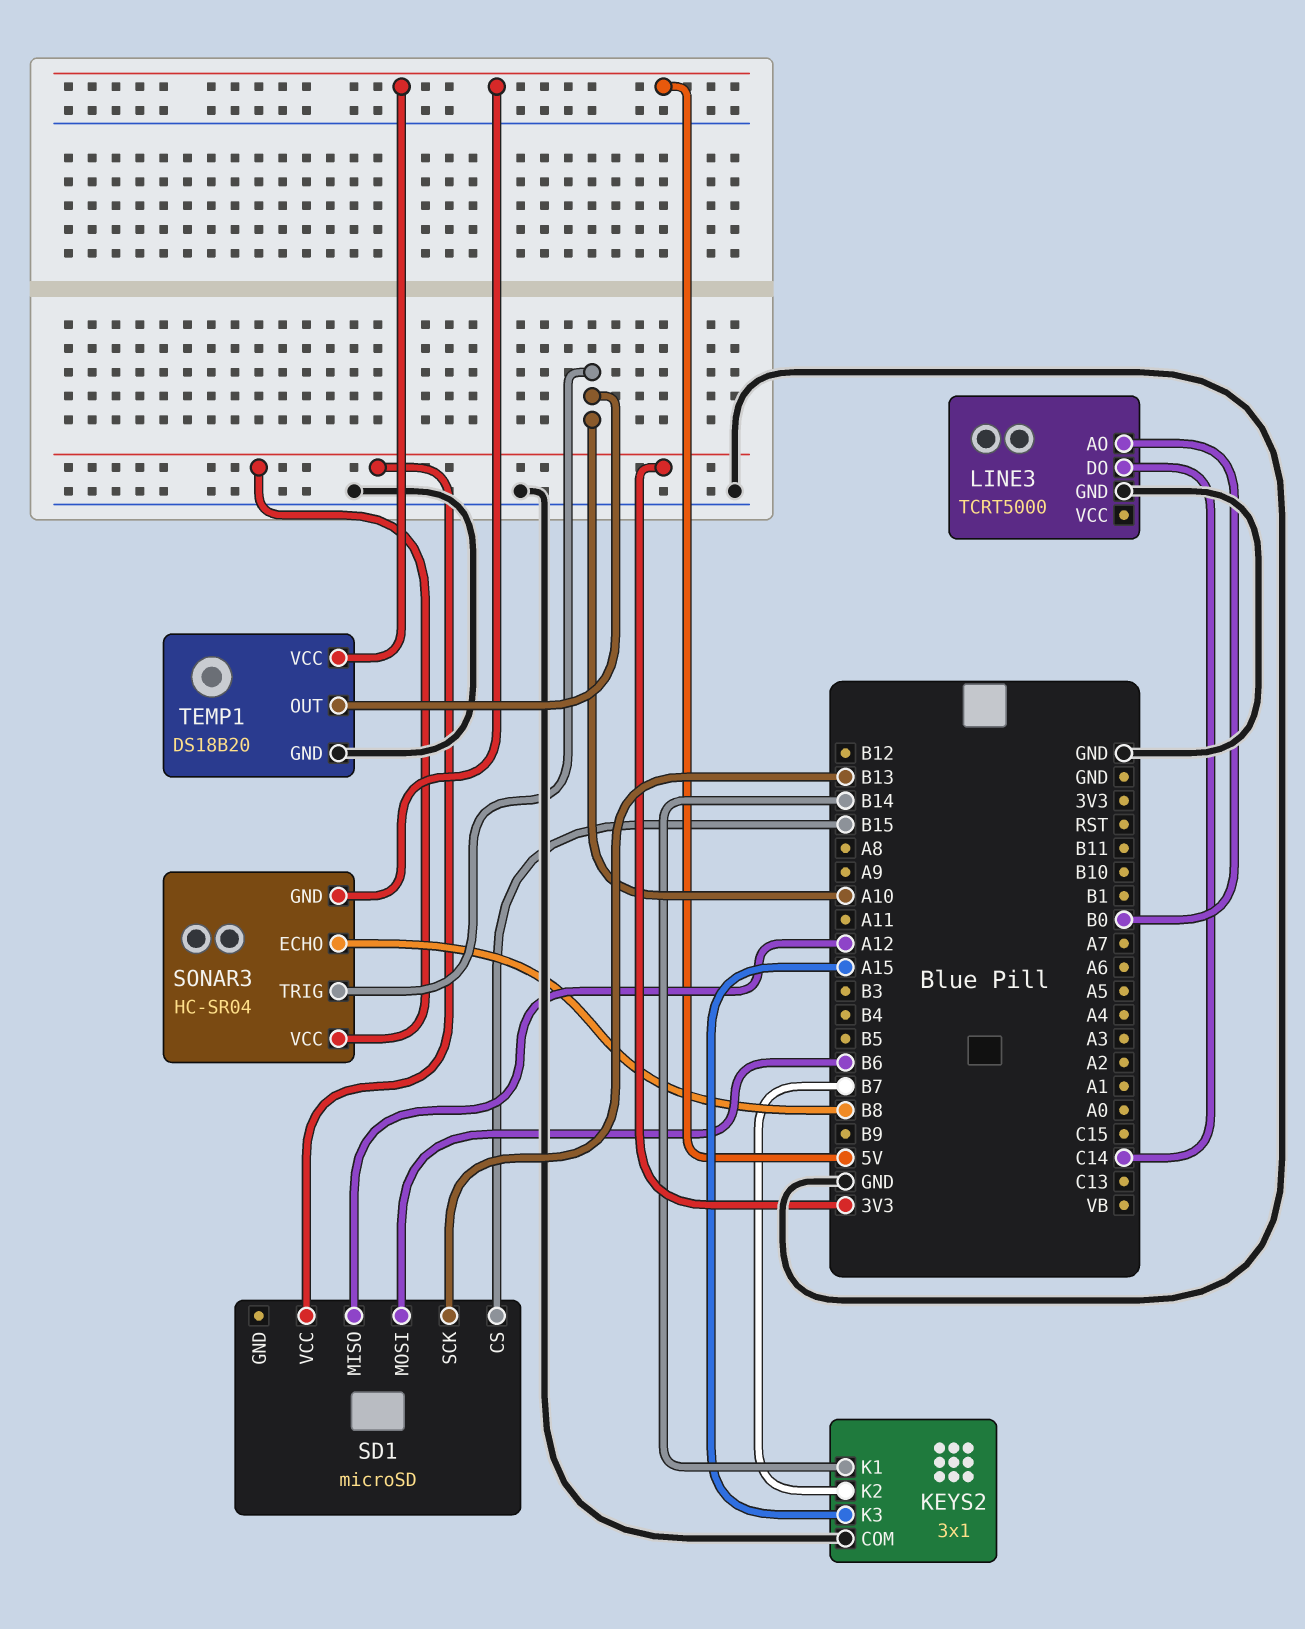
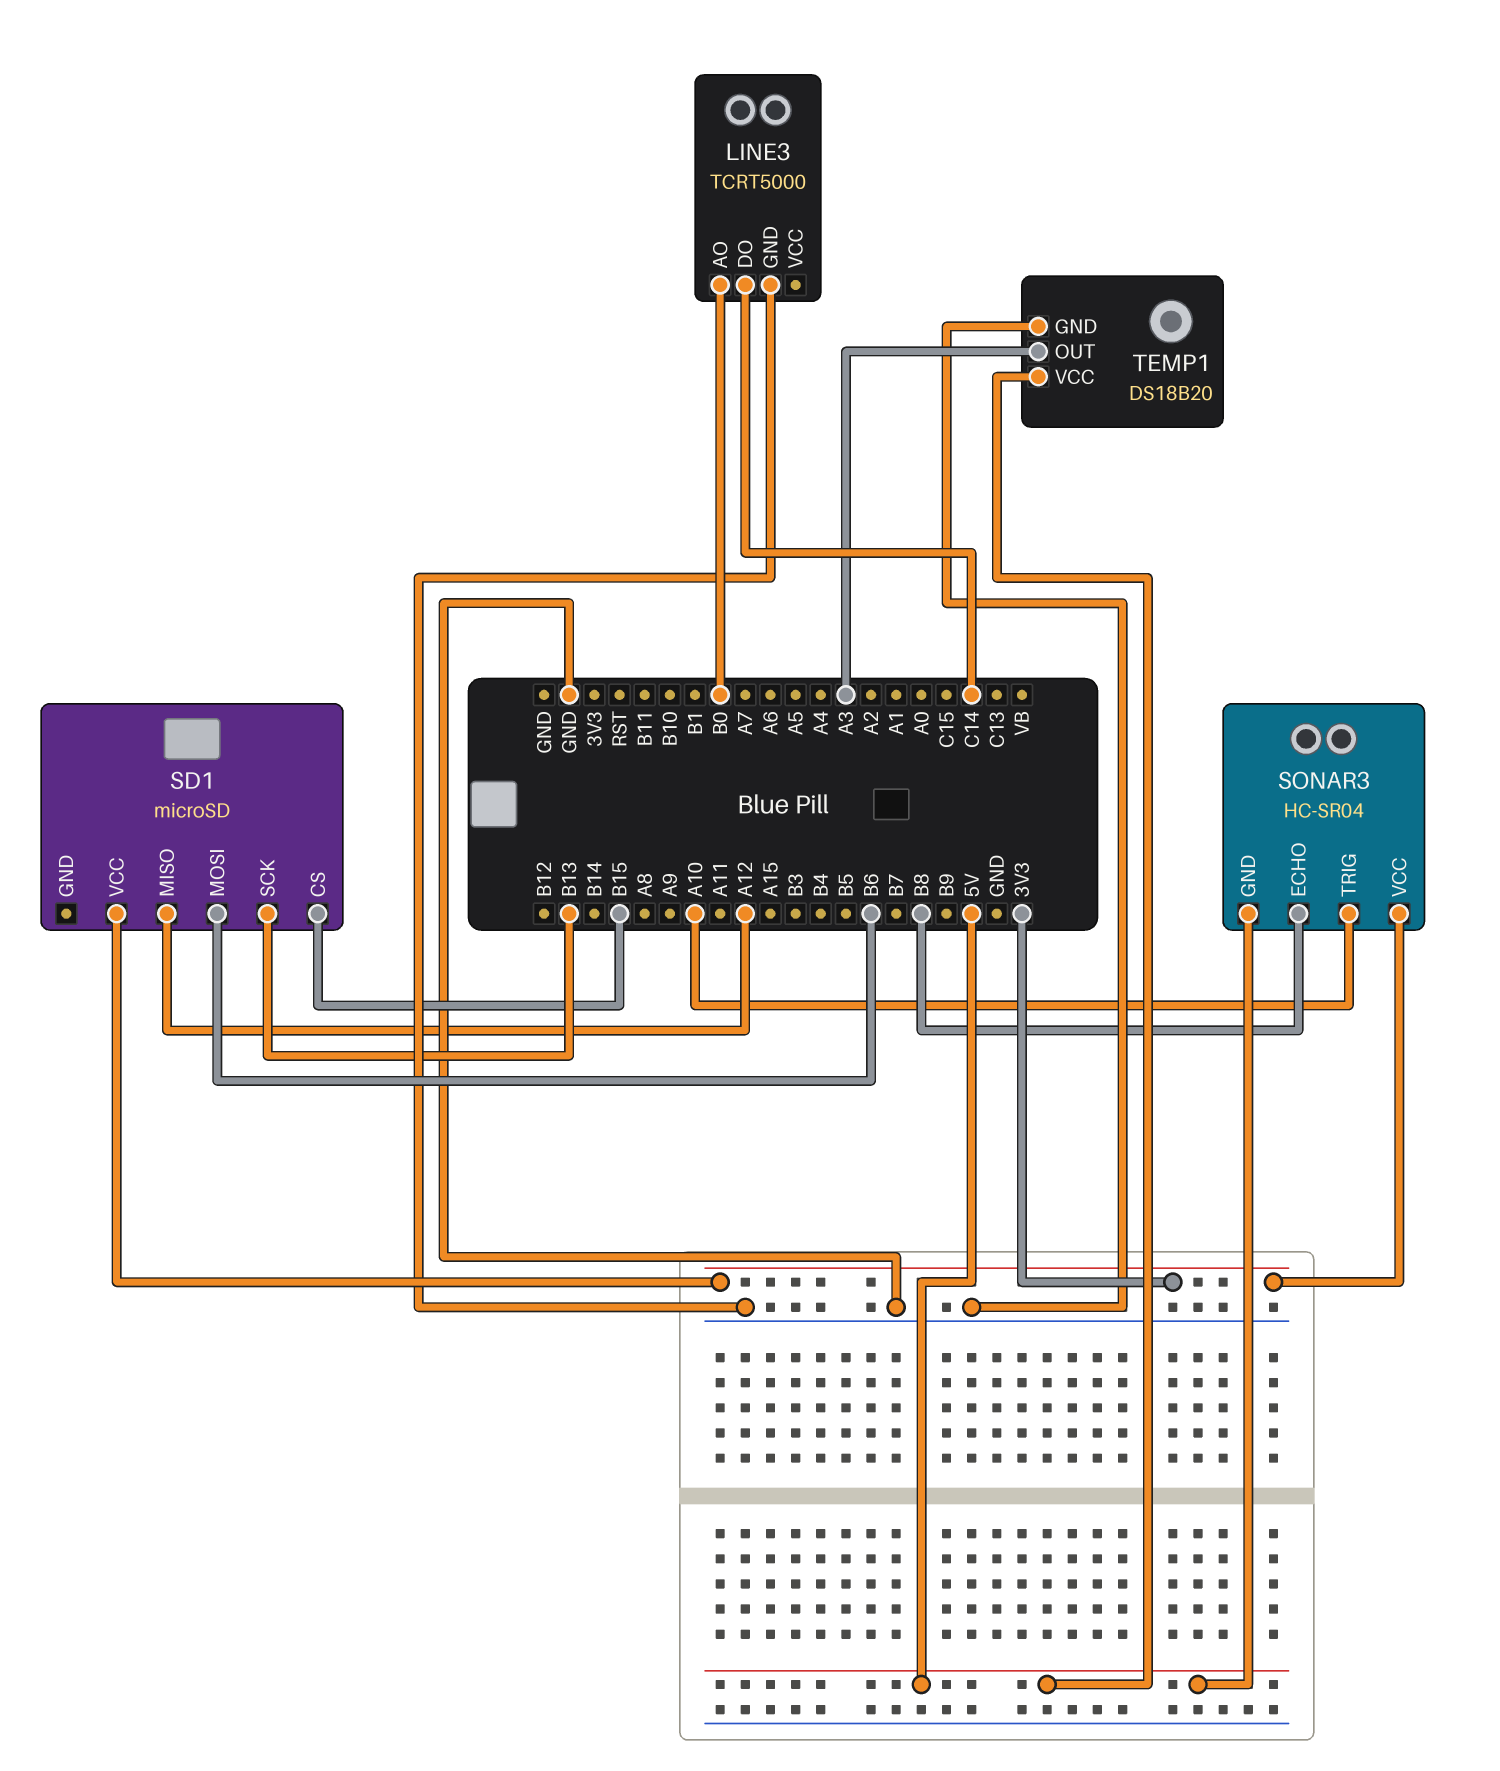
KEYS2: 3x1 -> none
KEYS2 pin COM: GND -> none
KEYS2 pin K1: B14 -> none
KEYS2 pin K2: B7 -> none
KEYS2 pin K3: A15 -> none
TEMP1 pin OUT: A10 -> A3

